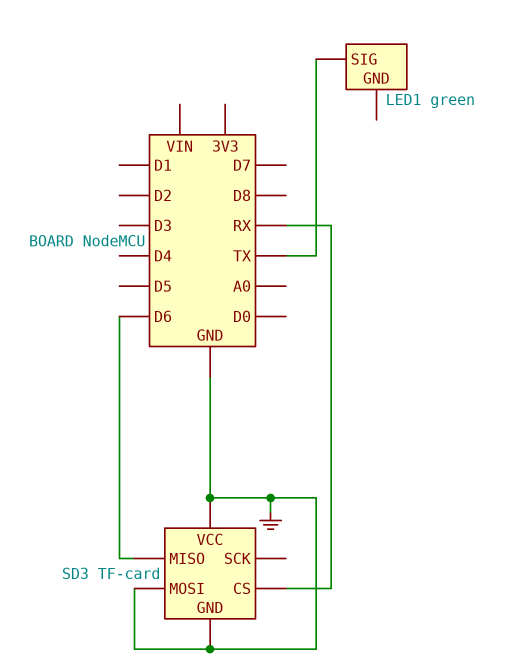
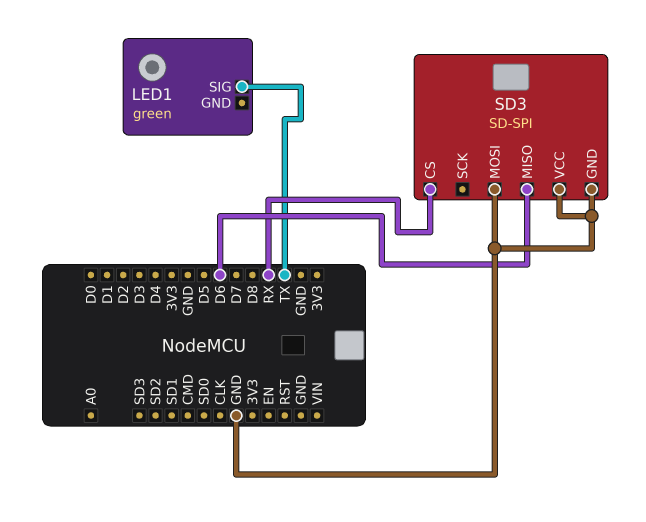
SD3: TF-card -> SD-SPI

